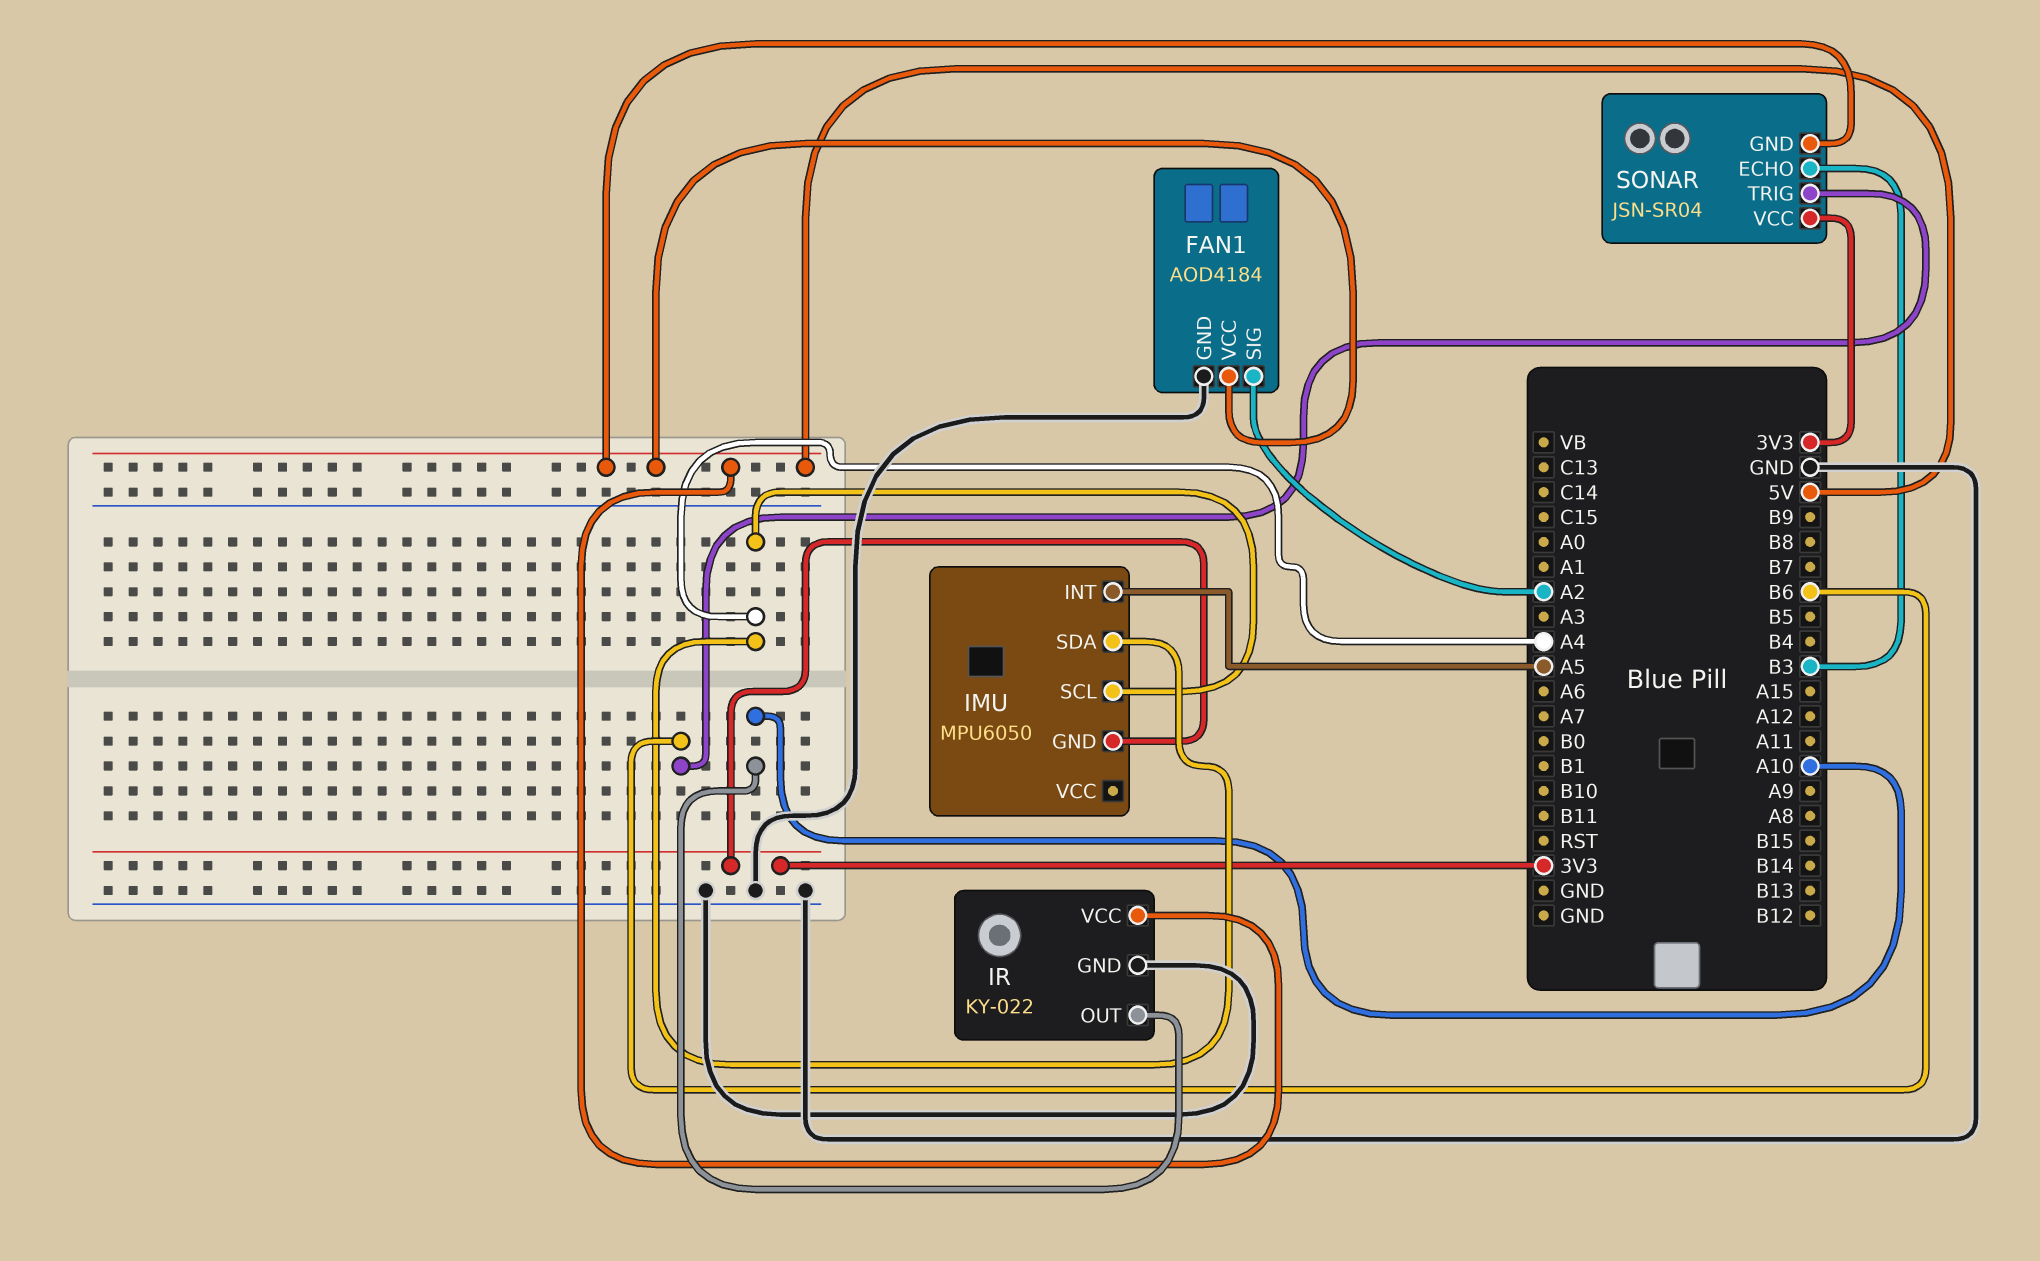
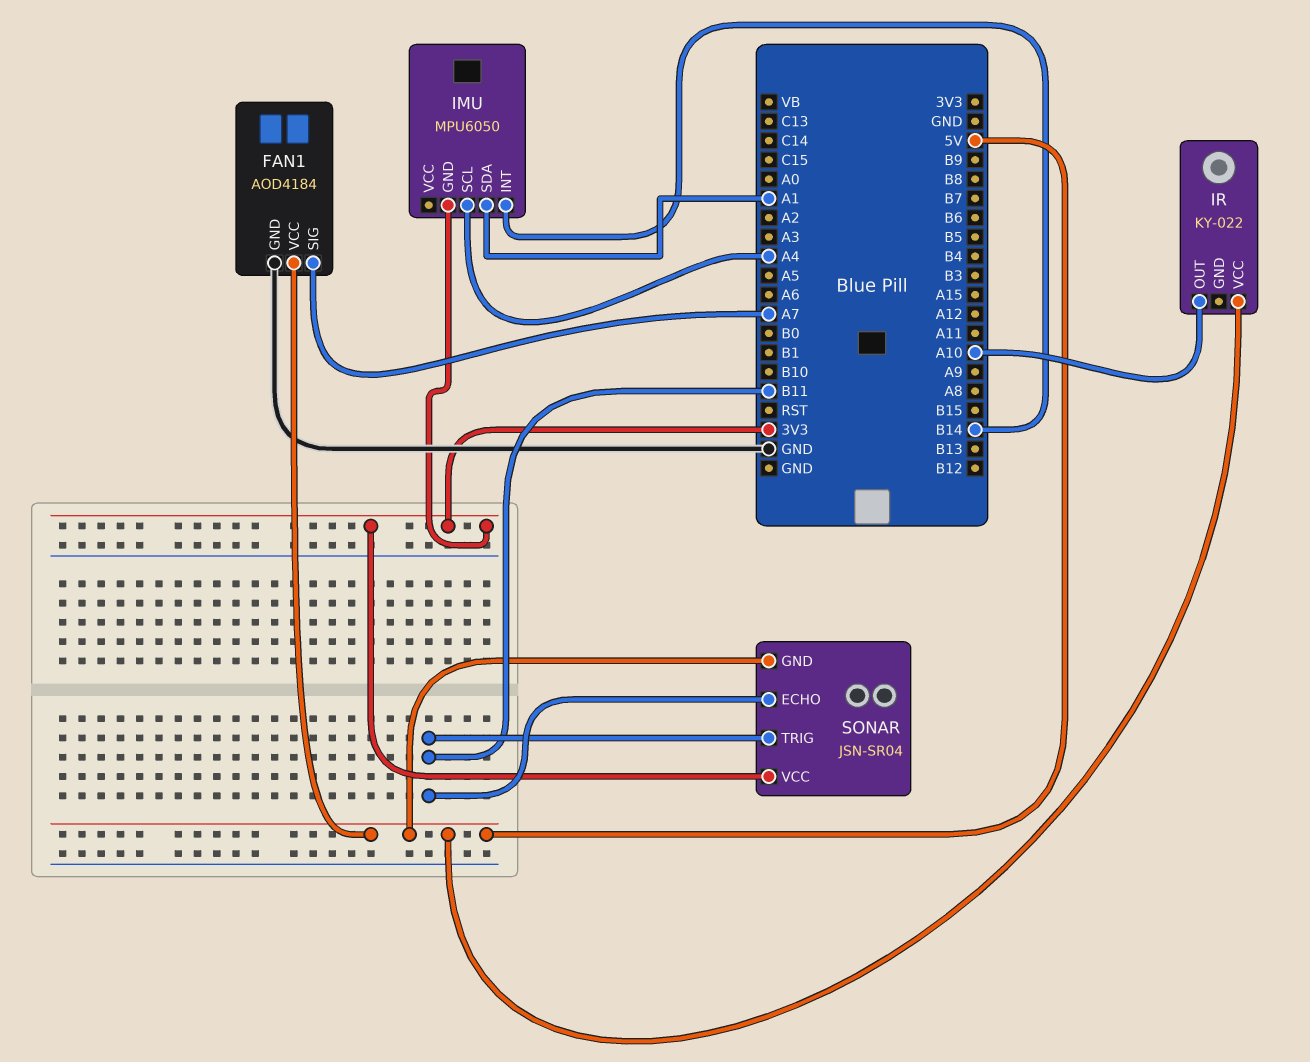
FAN1 pin SIG: A2 -> A7
IMU pin INT: A5 -> B14
IMU pin SDA: A4 -> A1
IR pin GND: GND -> none
SONAR pin ECHO: B3 -> B11
SONAR pin TRIG: B6 -> B11

